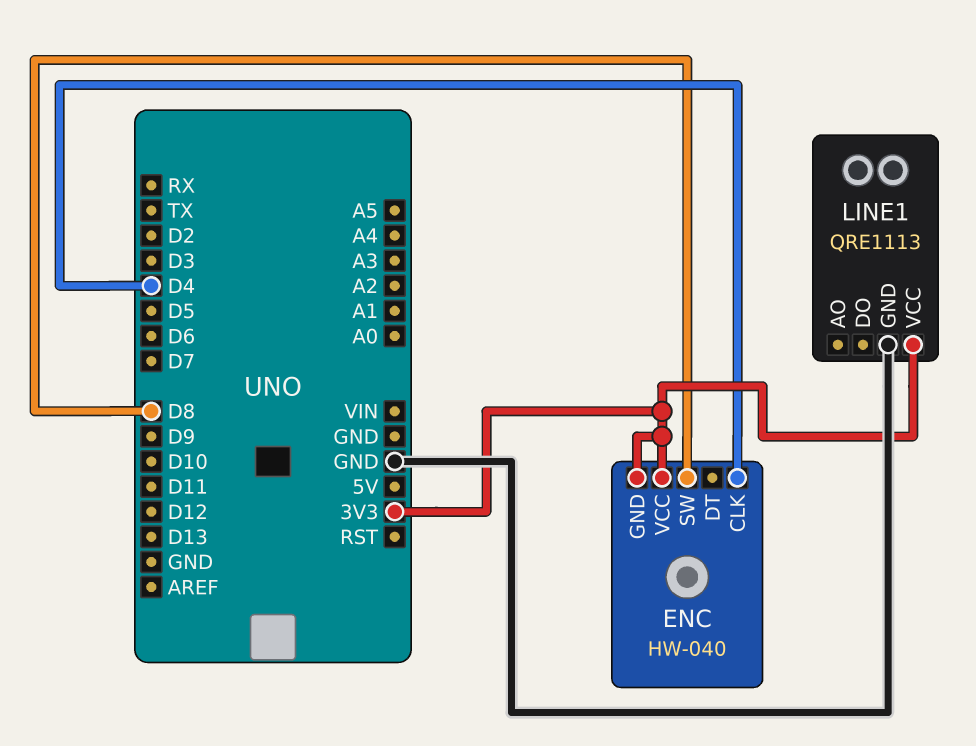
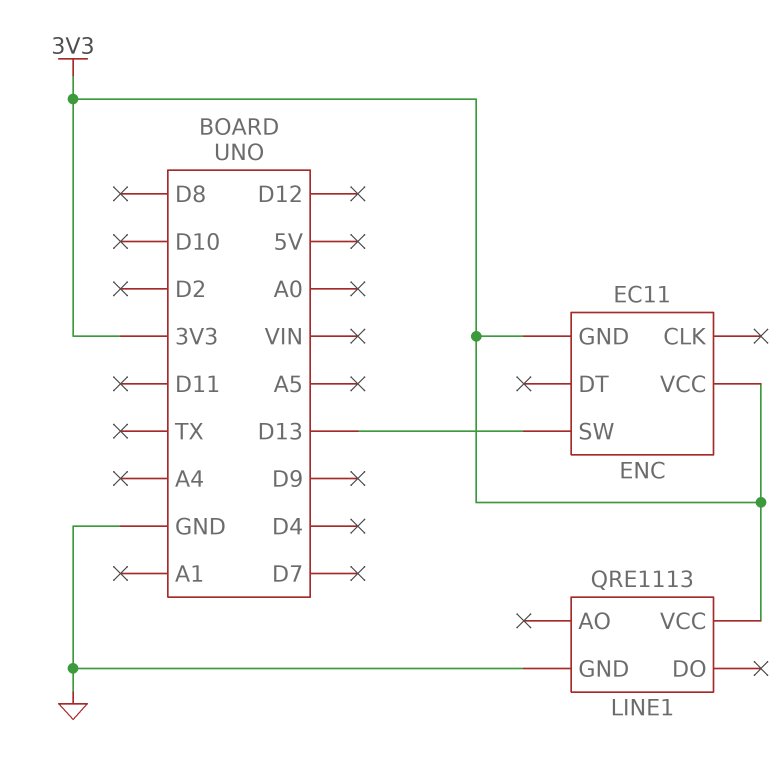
ENC: HW-040 -> EC11
ENC pin CLK: D4 -> none
ENC pin SW: D8 -> D13

